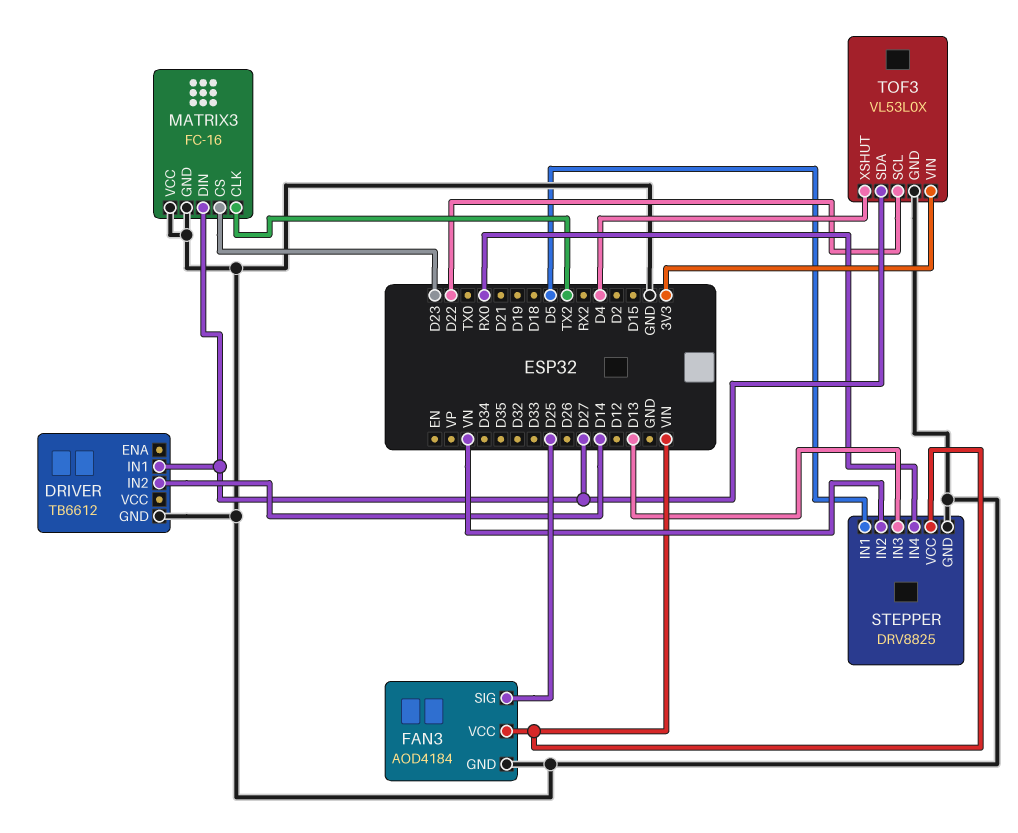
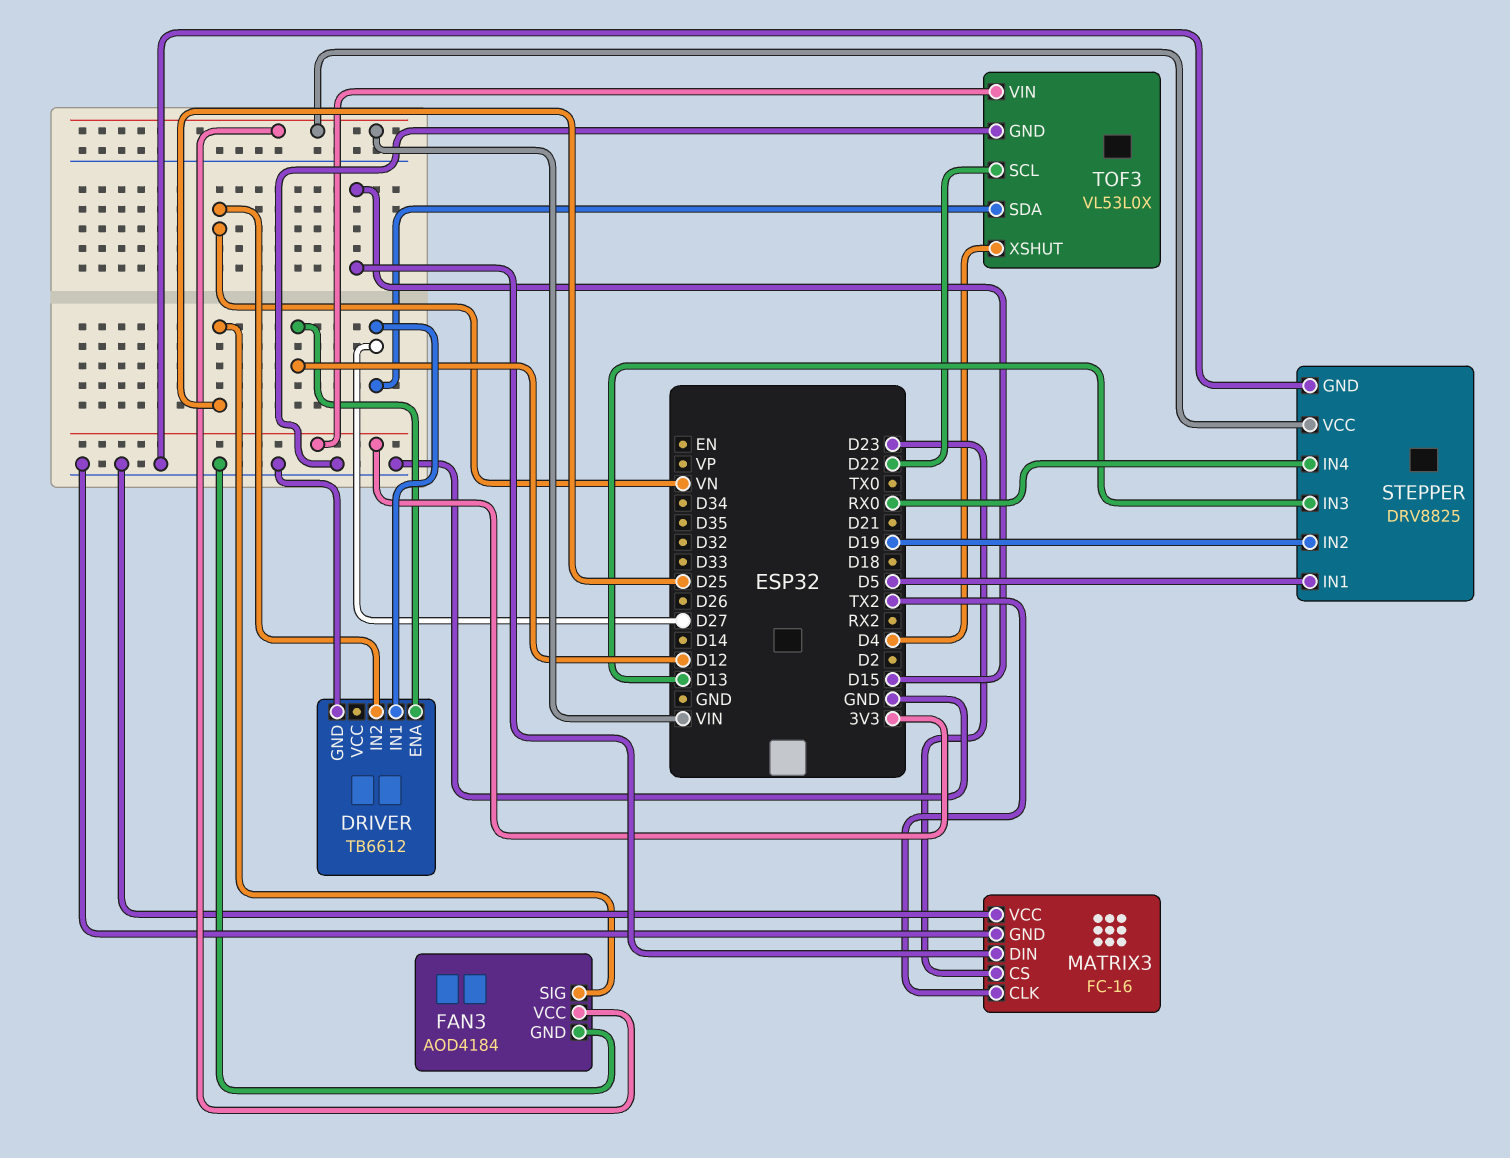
DRIVER pin ENA: none -> D12
DRIVER pin IN2: D14 -> VN
MATRIX3 pin DIN: D27 -> D15
STEPPER pin IN2: VN -> D19

